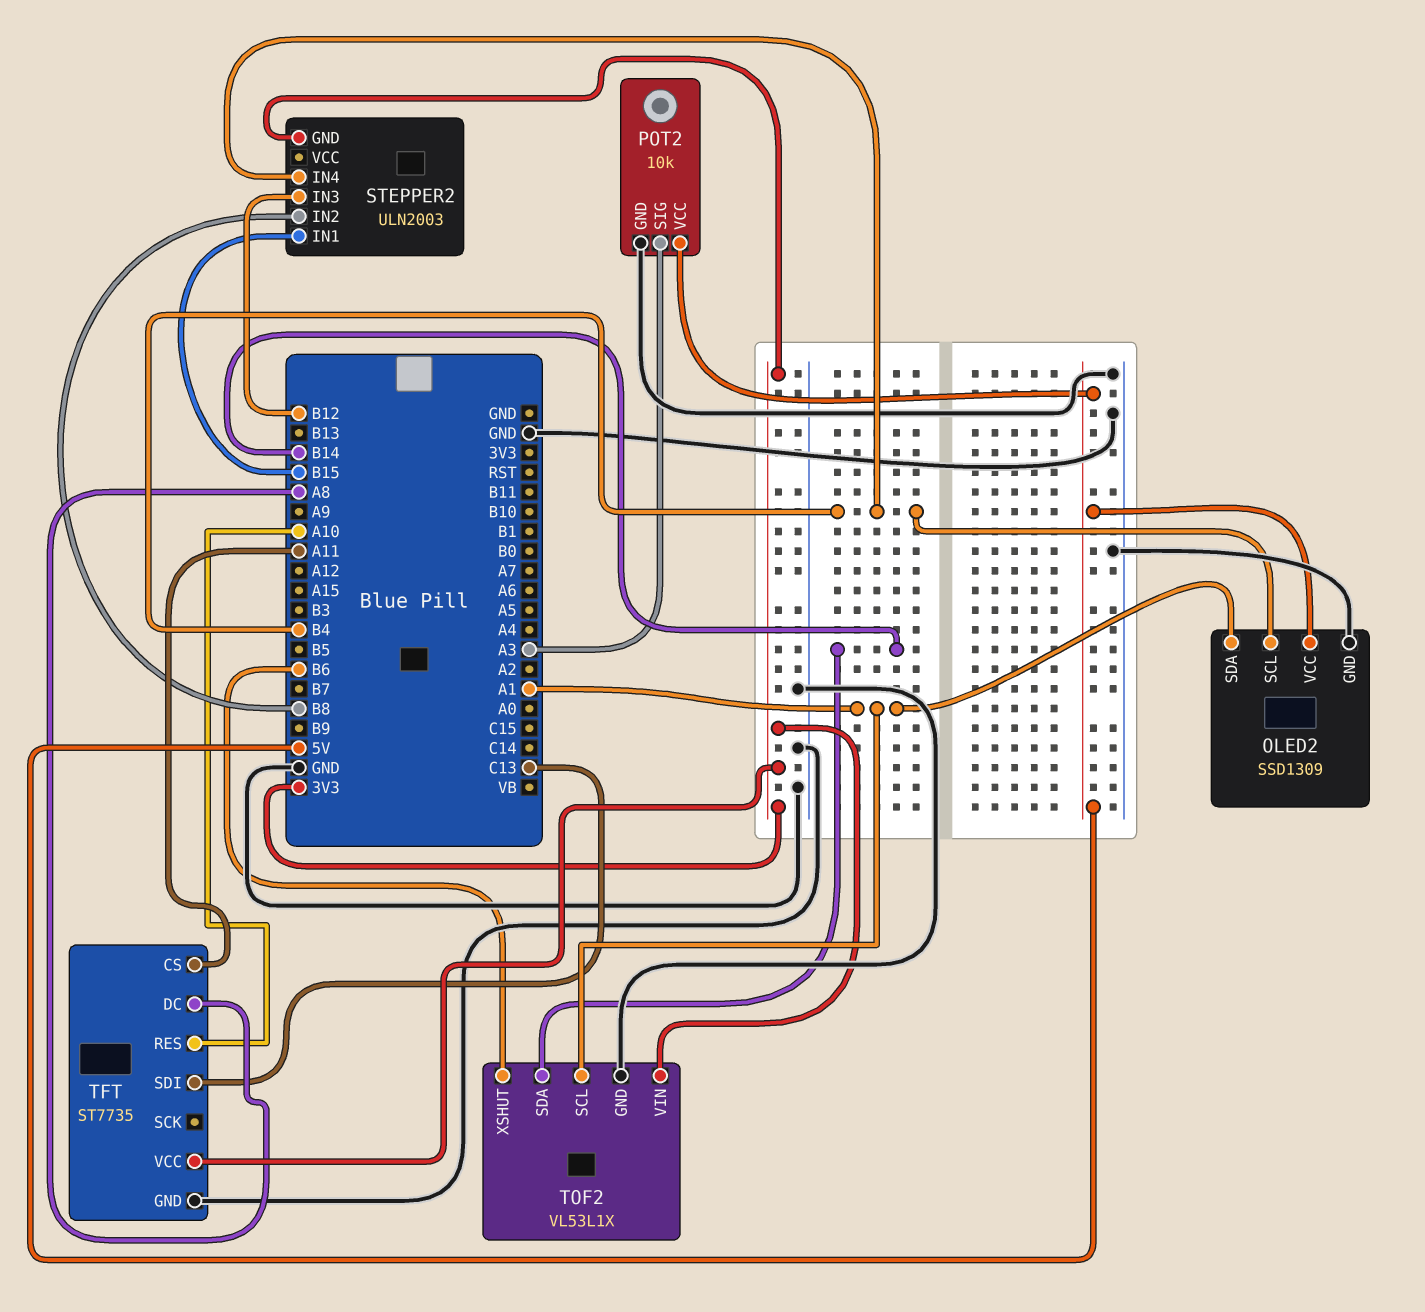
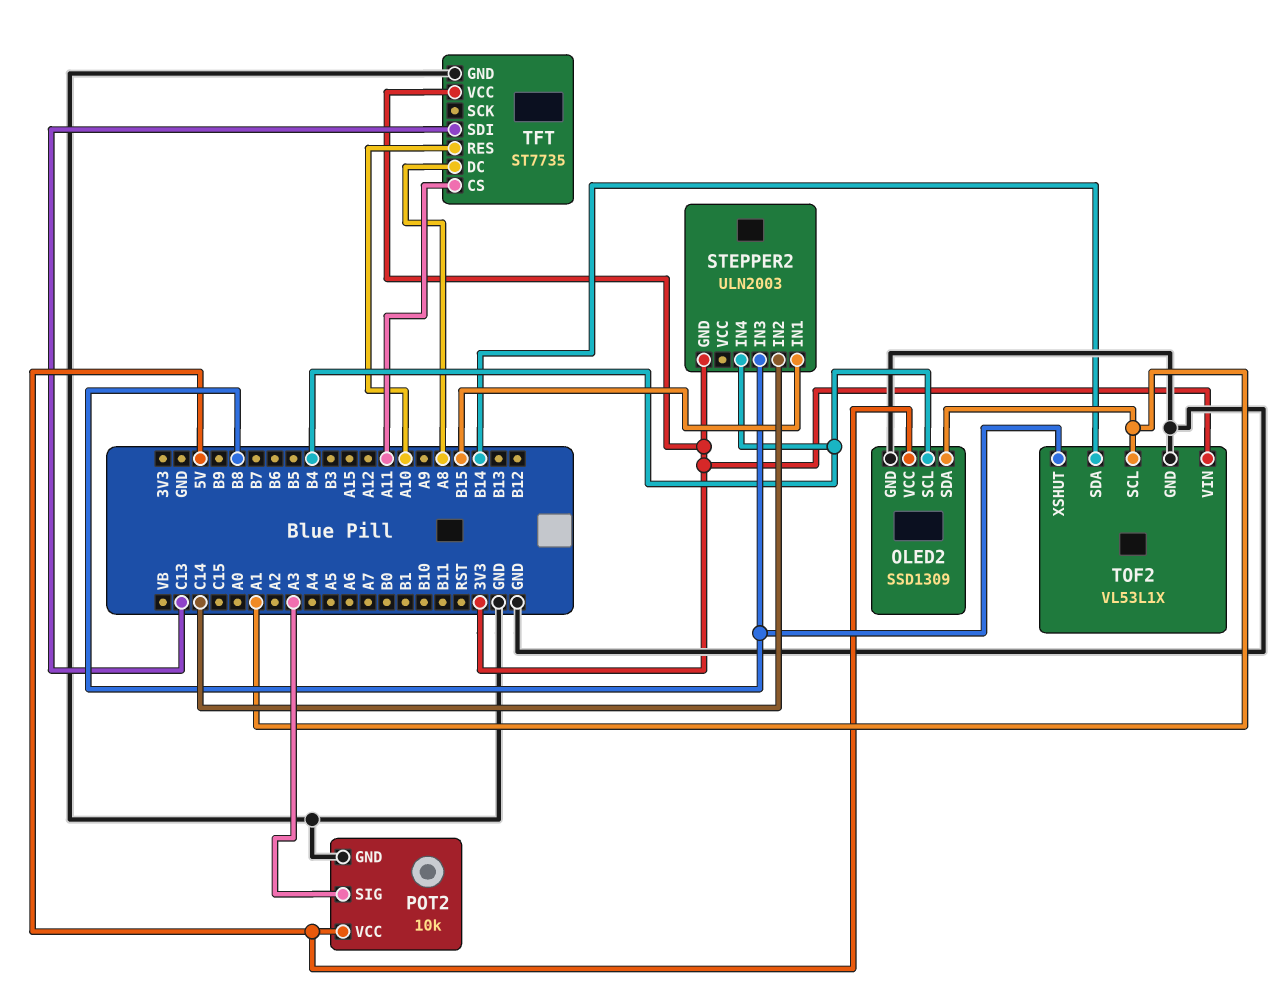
STEPPER2 pin IN2: B8 -> C14
STEPPER2 pin IN3: B12 -> B8
TOF2 pin XSHUT: B6 -> B8

